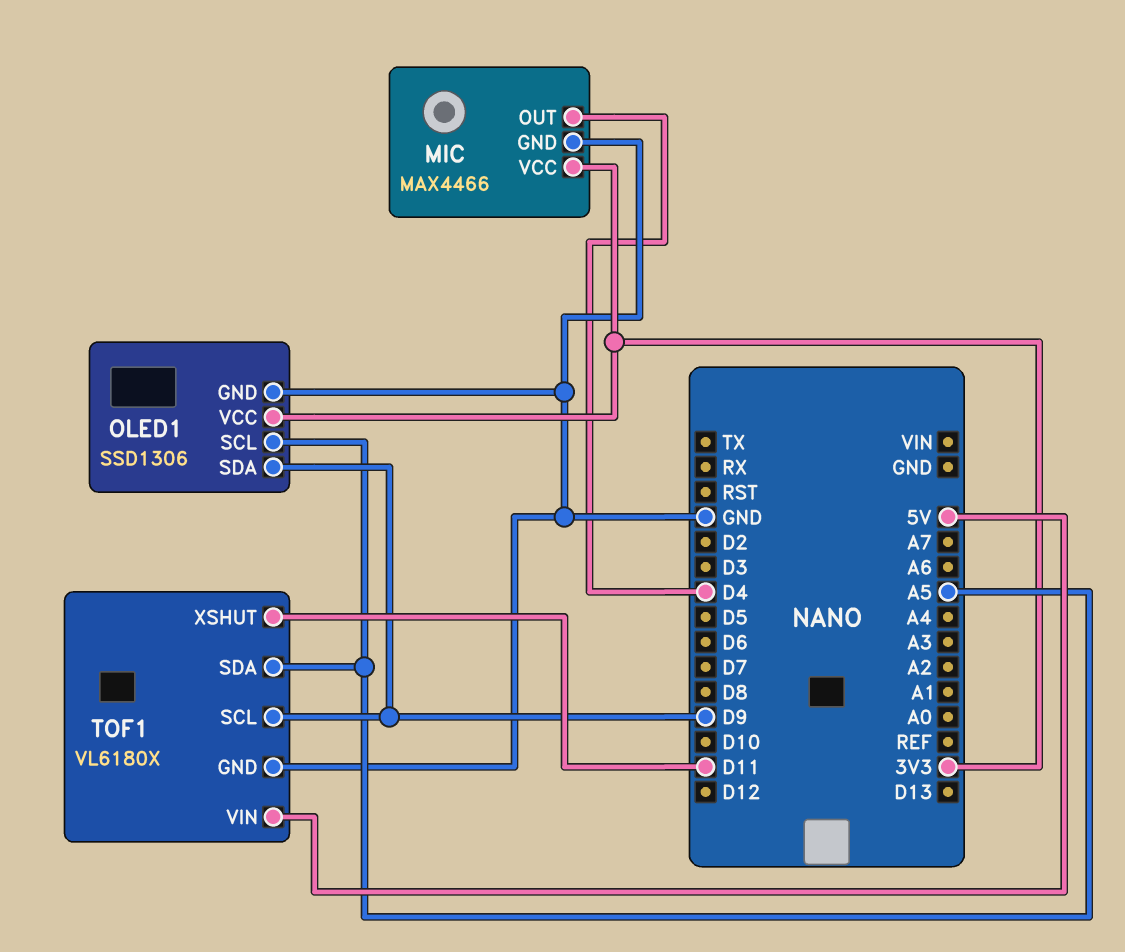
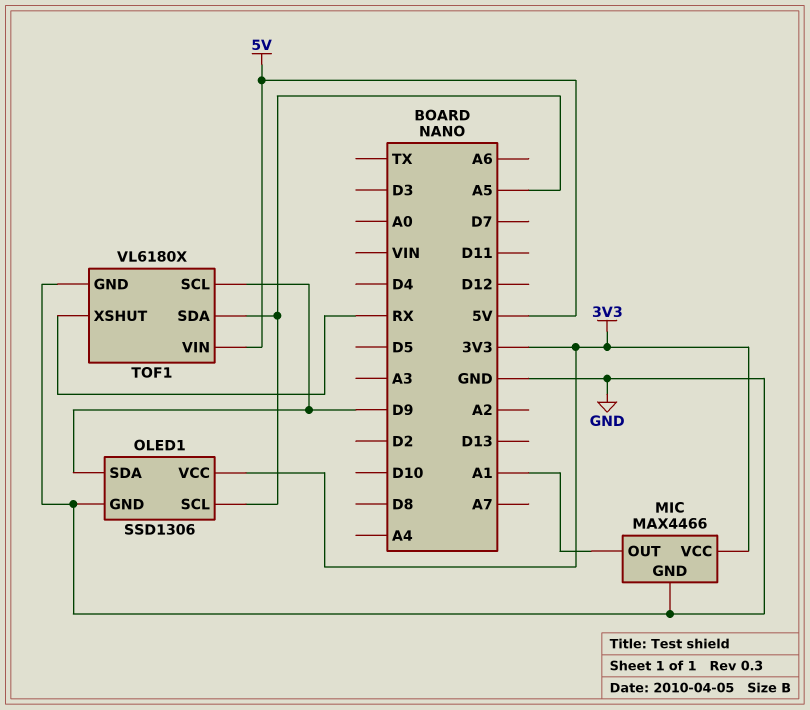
MIC pin OUT: D4 -> A1
TOF1 pin XSHUT: D11 -> RX

